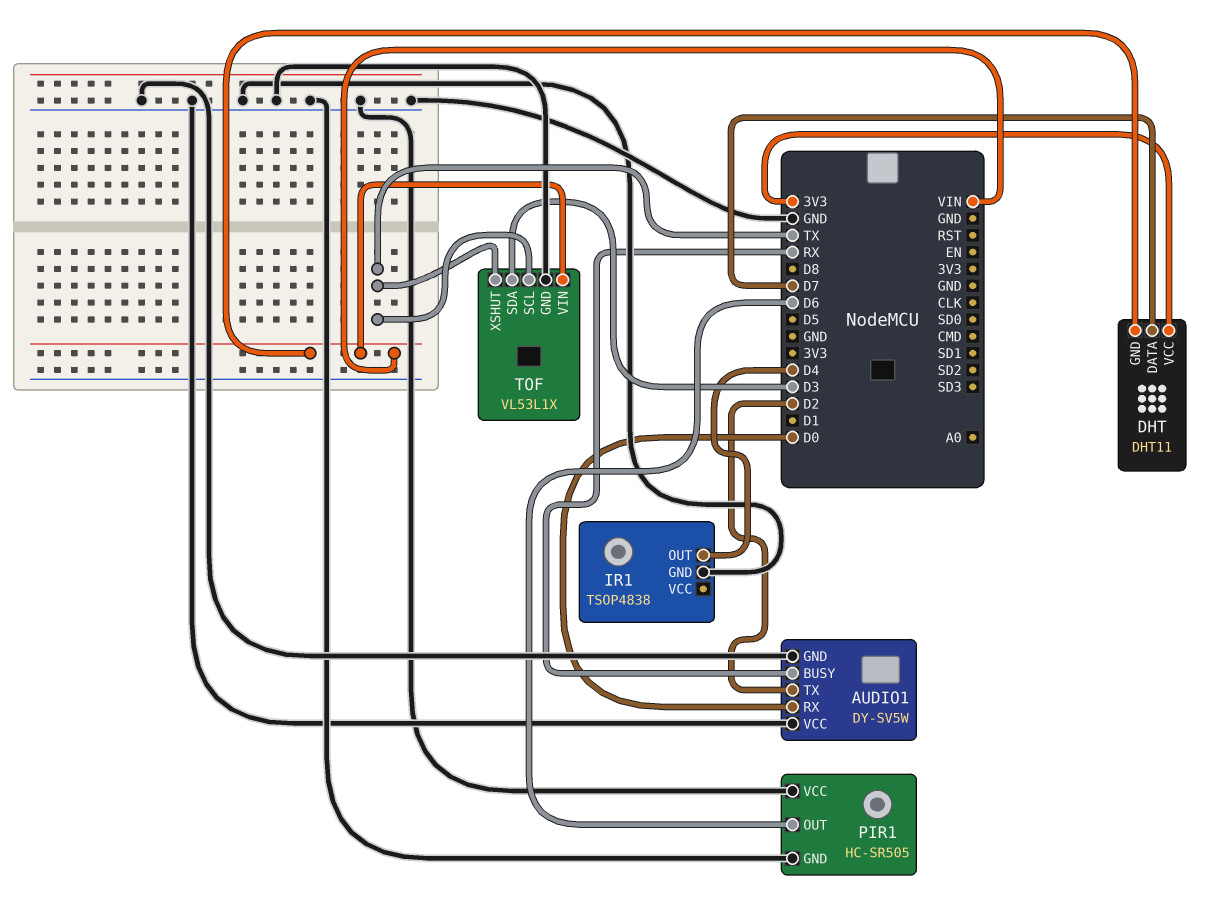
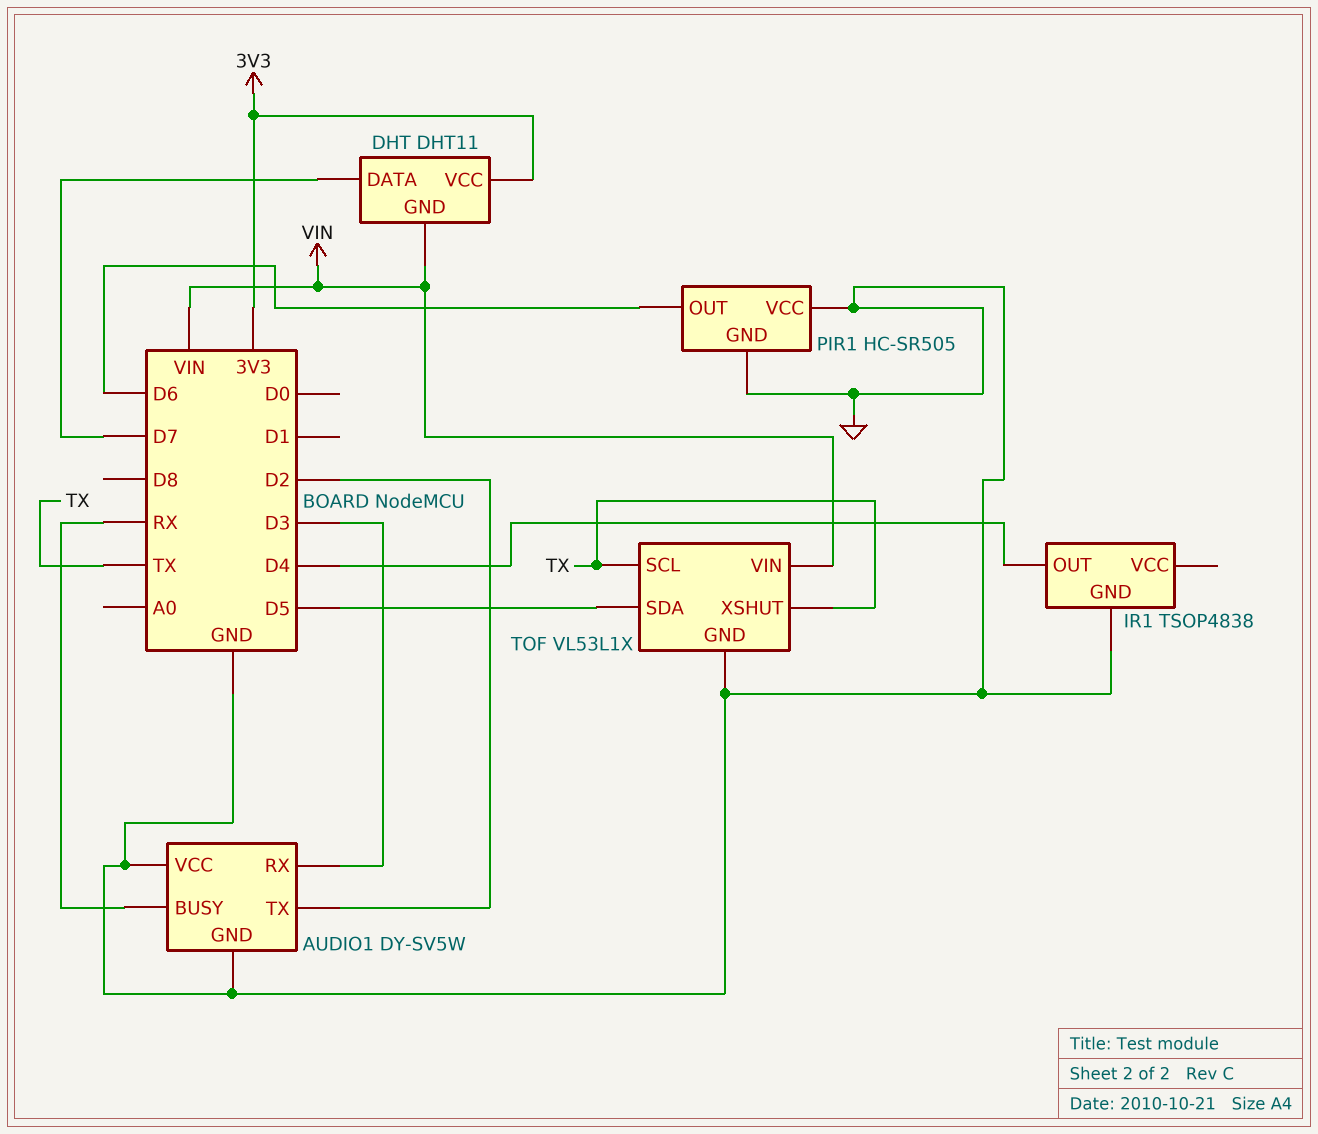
AUDIO1 pin RX: D0 -> D3
TOF pin SDA: D3 -> D5

